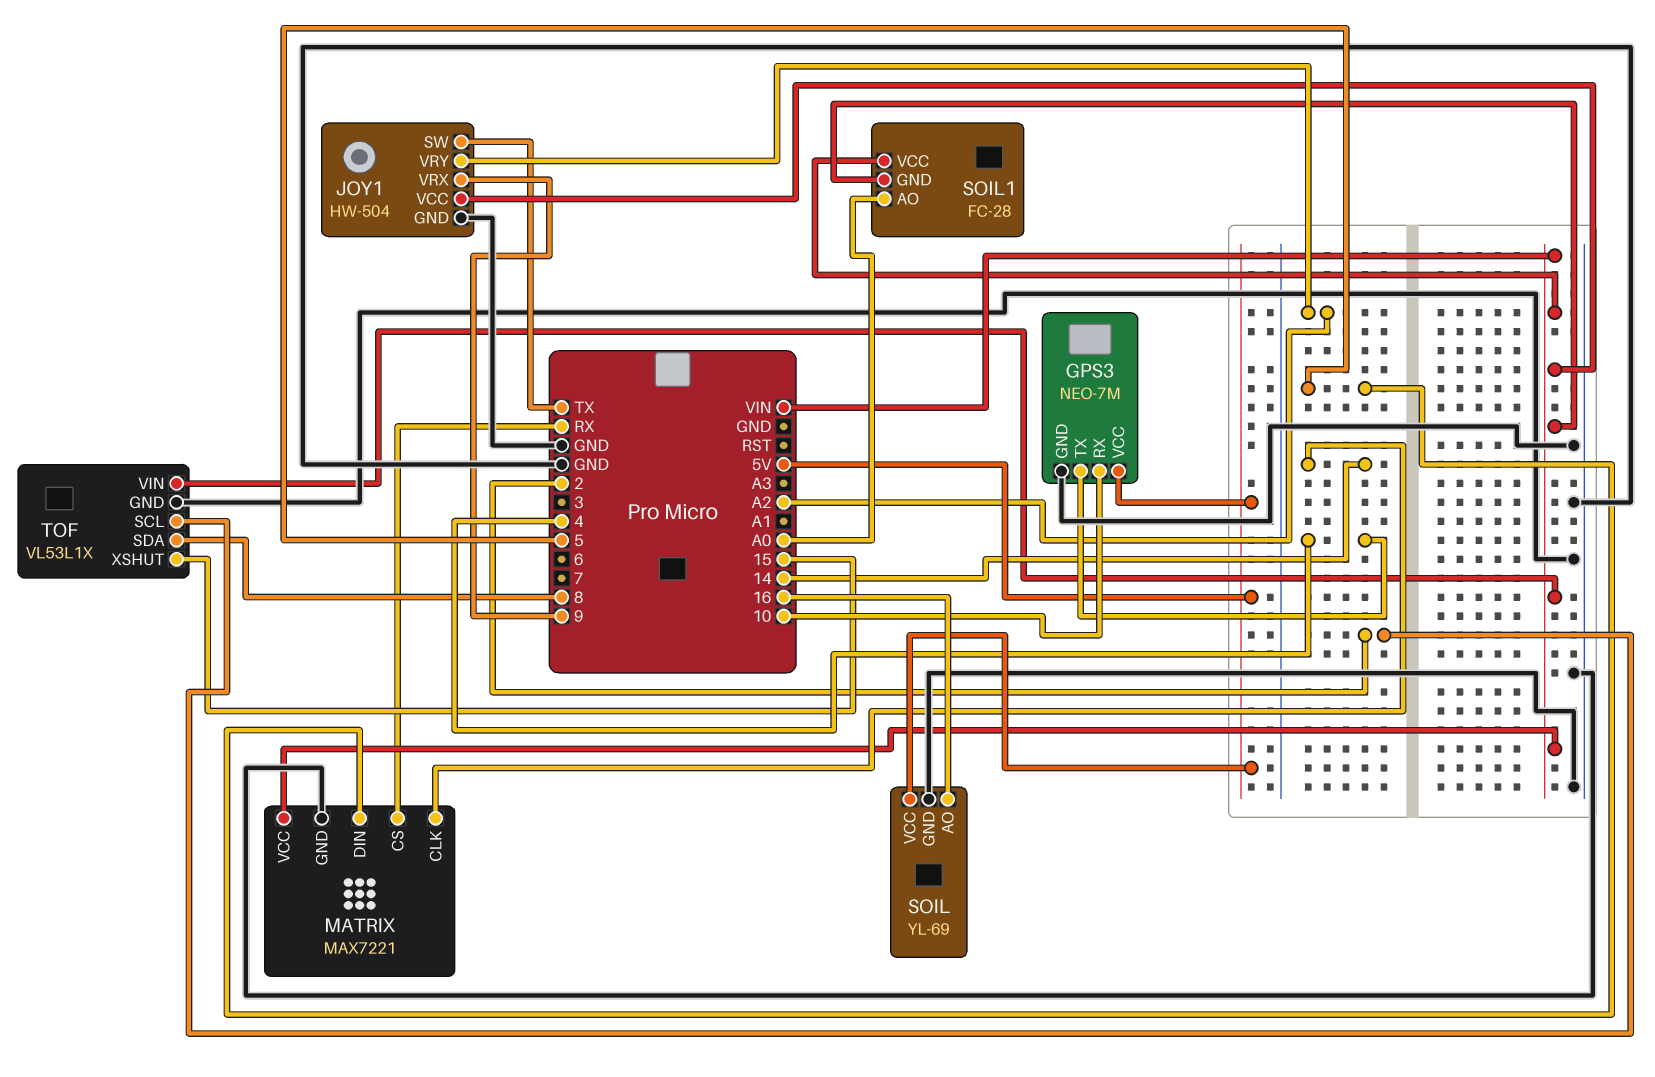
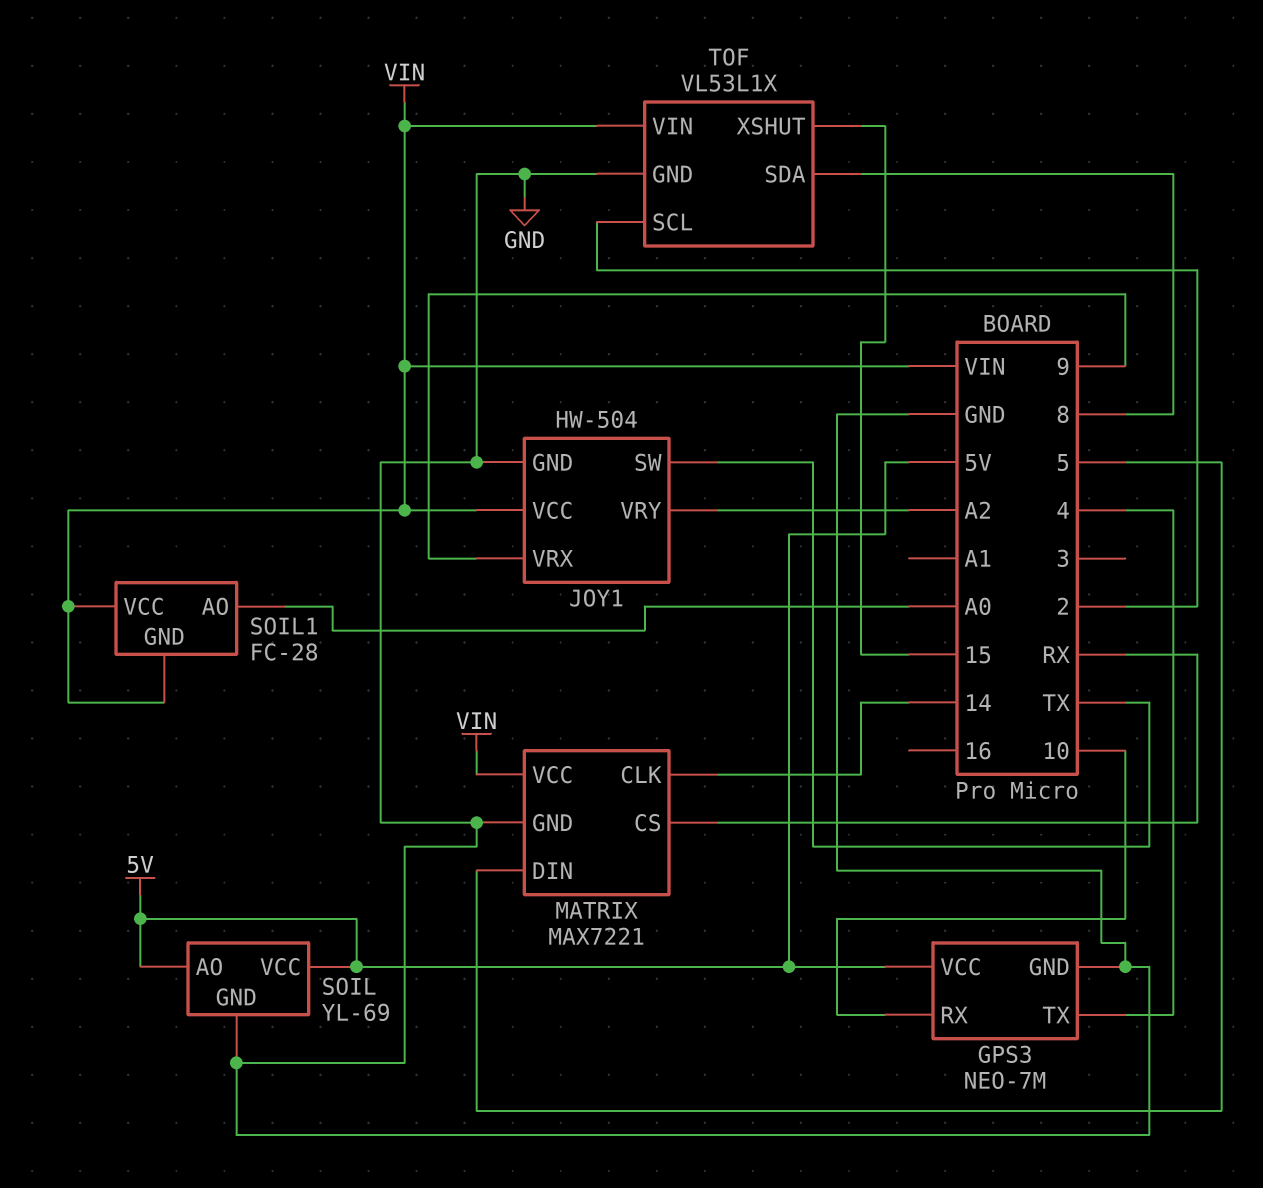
SOIL pin AO: 16 -> 5V

